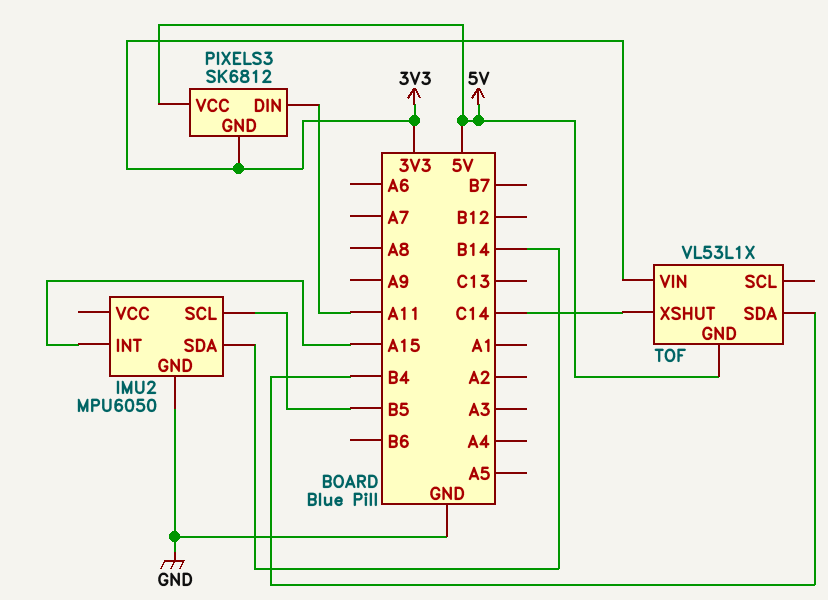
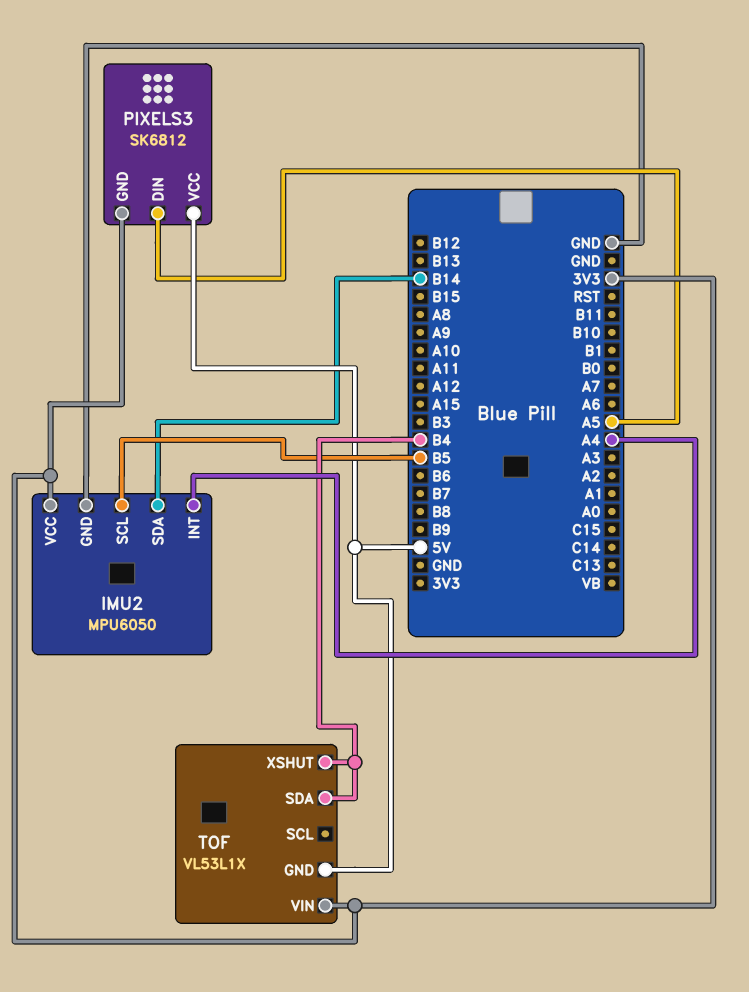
IMU2 pin INT: A15 -> A4
IMU2 pin VCC: none -> 3V3
PIXELS3 pin DIN: A11 -> A5
TOF pin XSHUT: C14 -> B4

